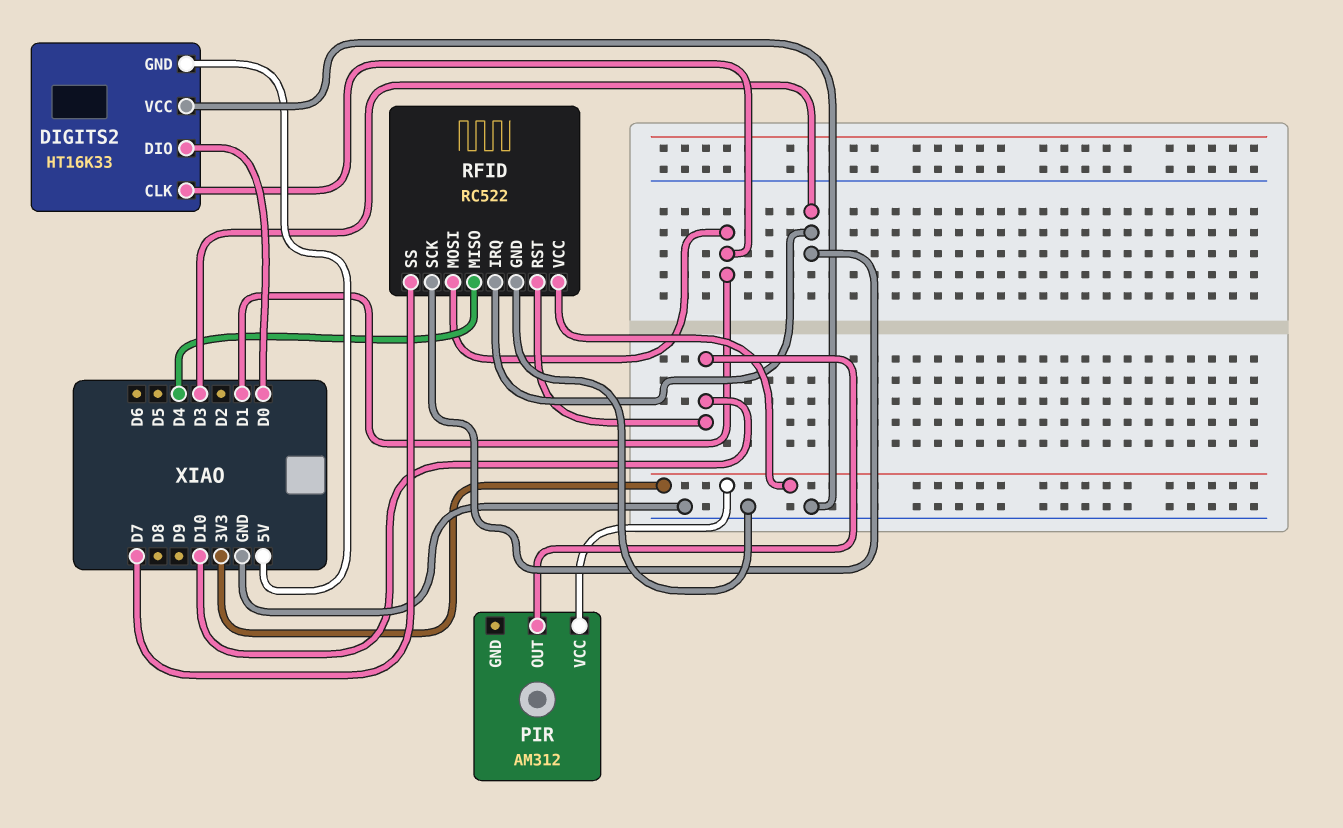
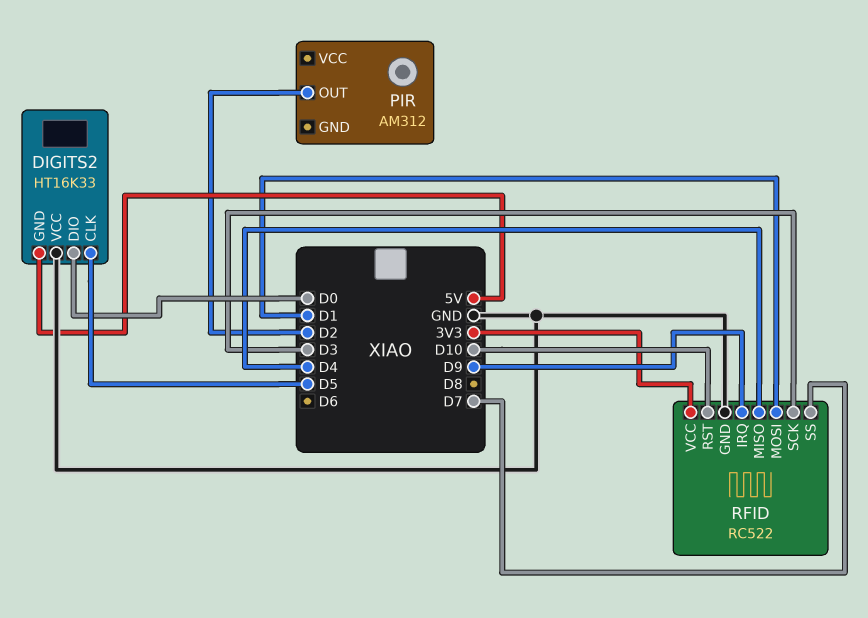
DIGITS2 pin CLK: D1 -> D5
PIR pin OUT: D10 -> D2
PIR pin VCC: 3V3 -> none
RFID pin IRQ: D3 -> D9

